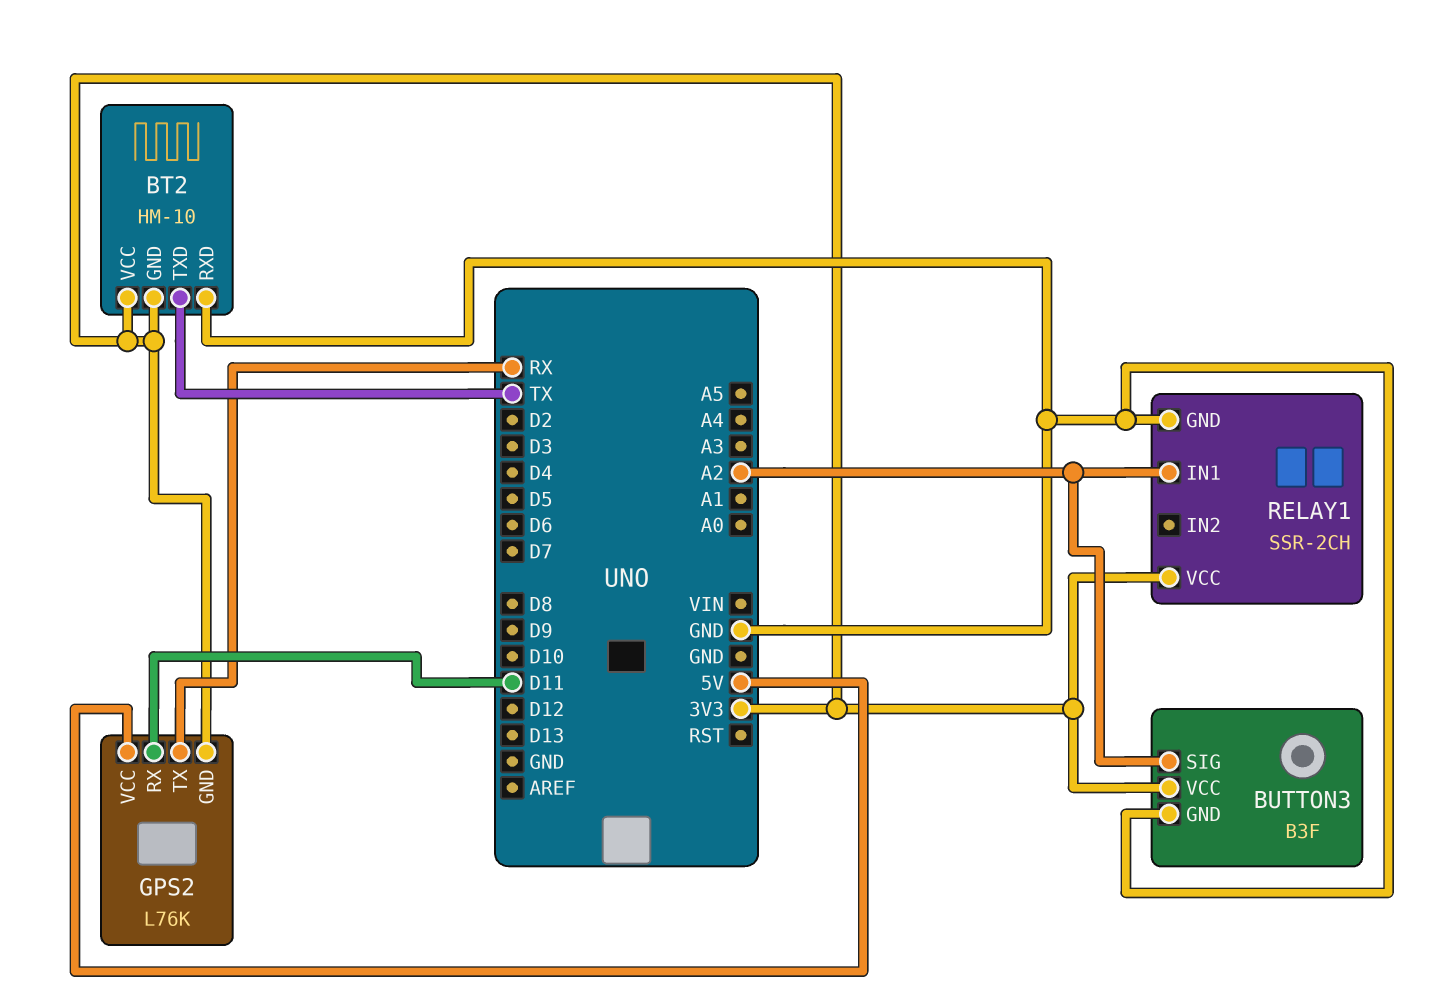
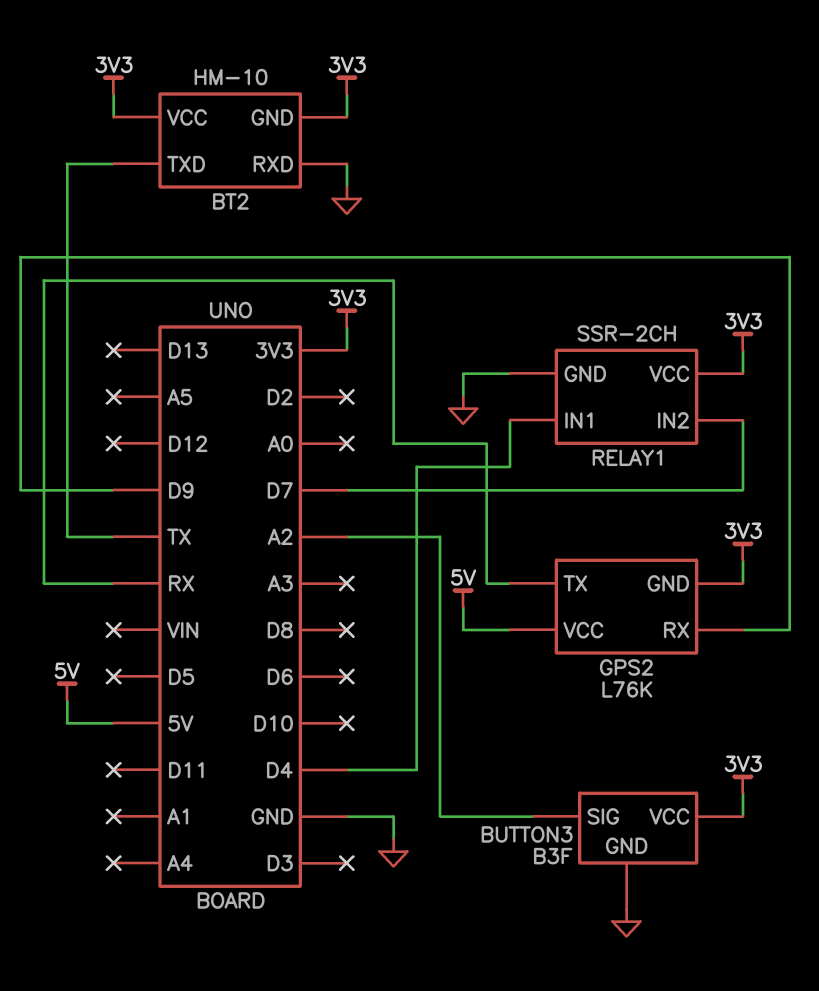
GPS2 pin RX: D11 -> D9
RELAY1 pin IN1: A2 -> D4
RELAY1 pin IN2: none -> D7

